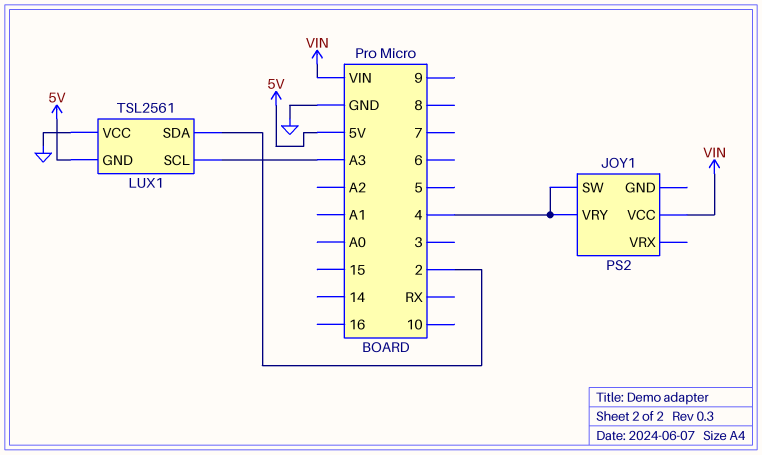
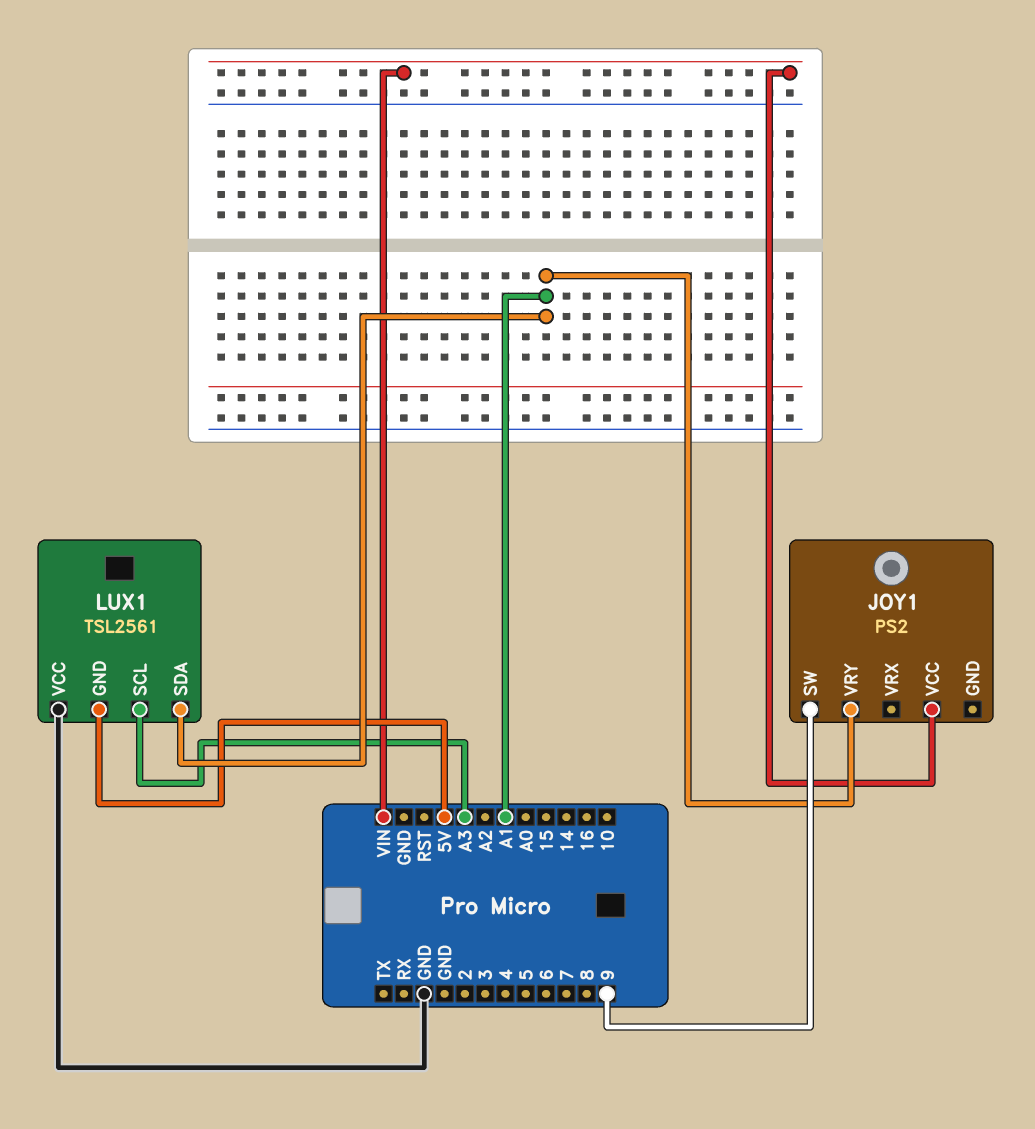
JOY1 pin SW: 4 -> 9
JOY1 pin VRY: 4 -> A1
LUX1 pin SDA: 2 -> A1

